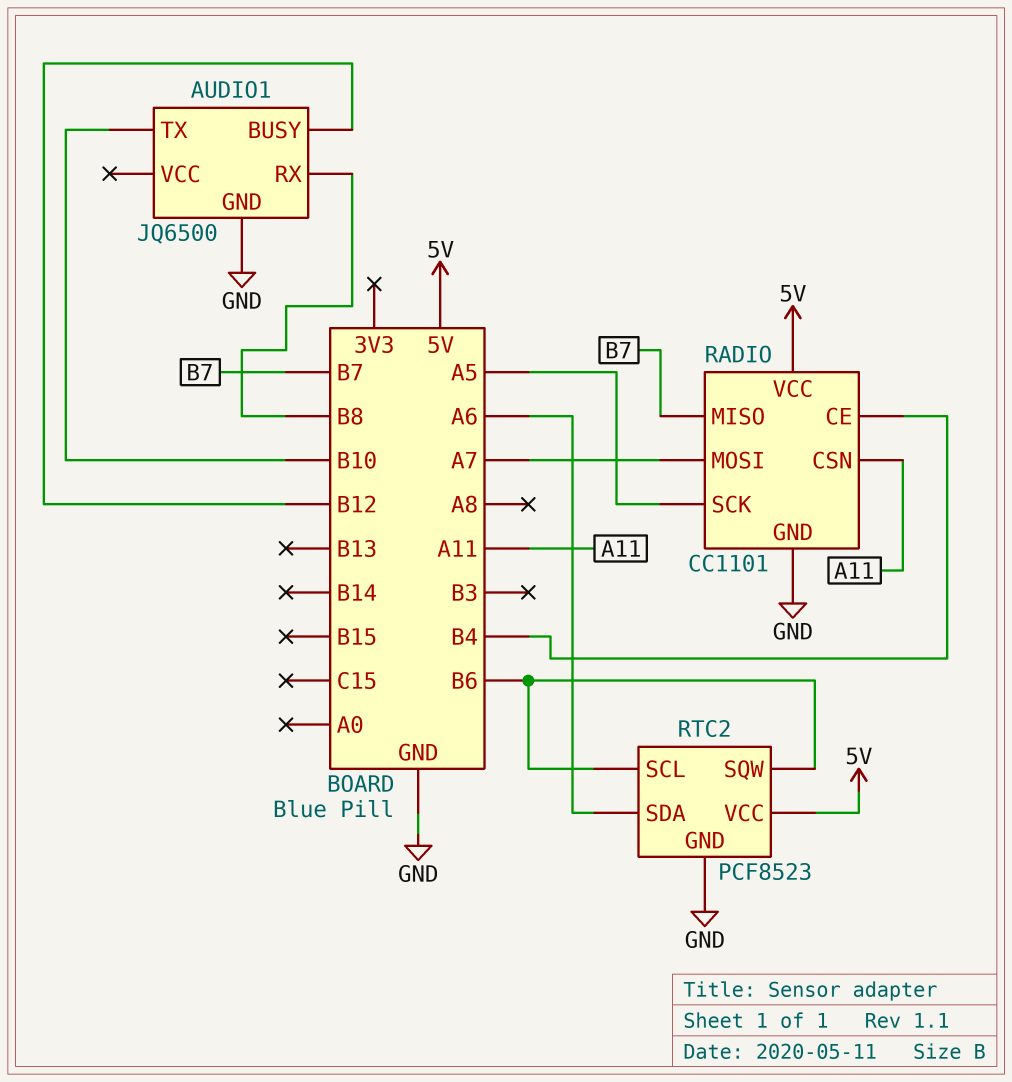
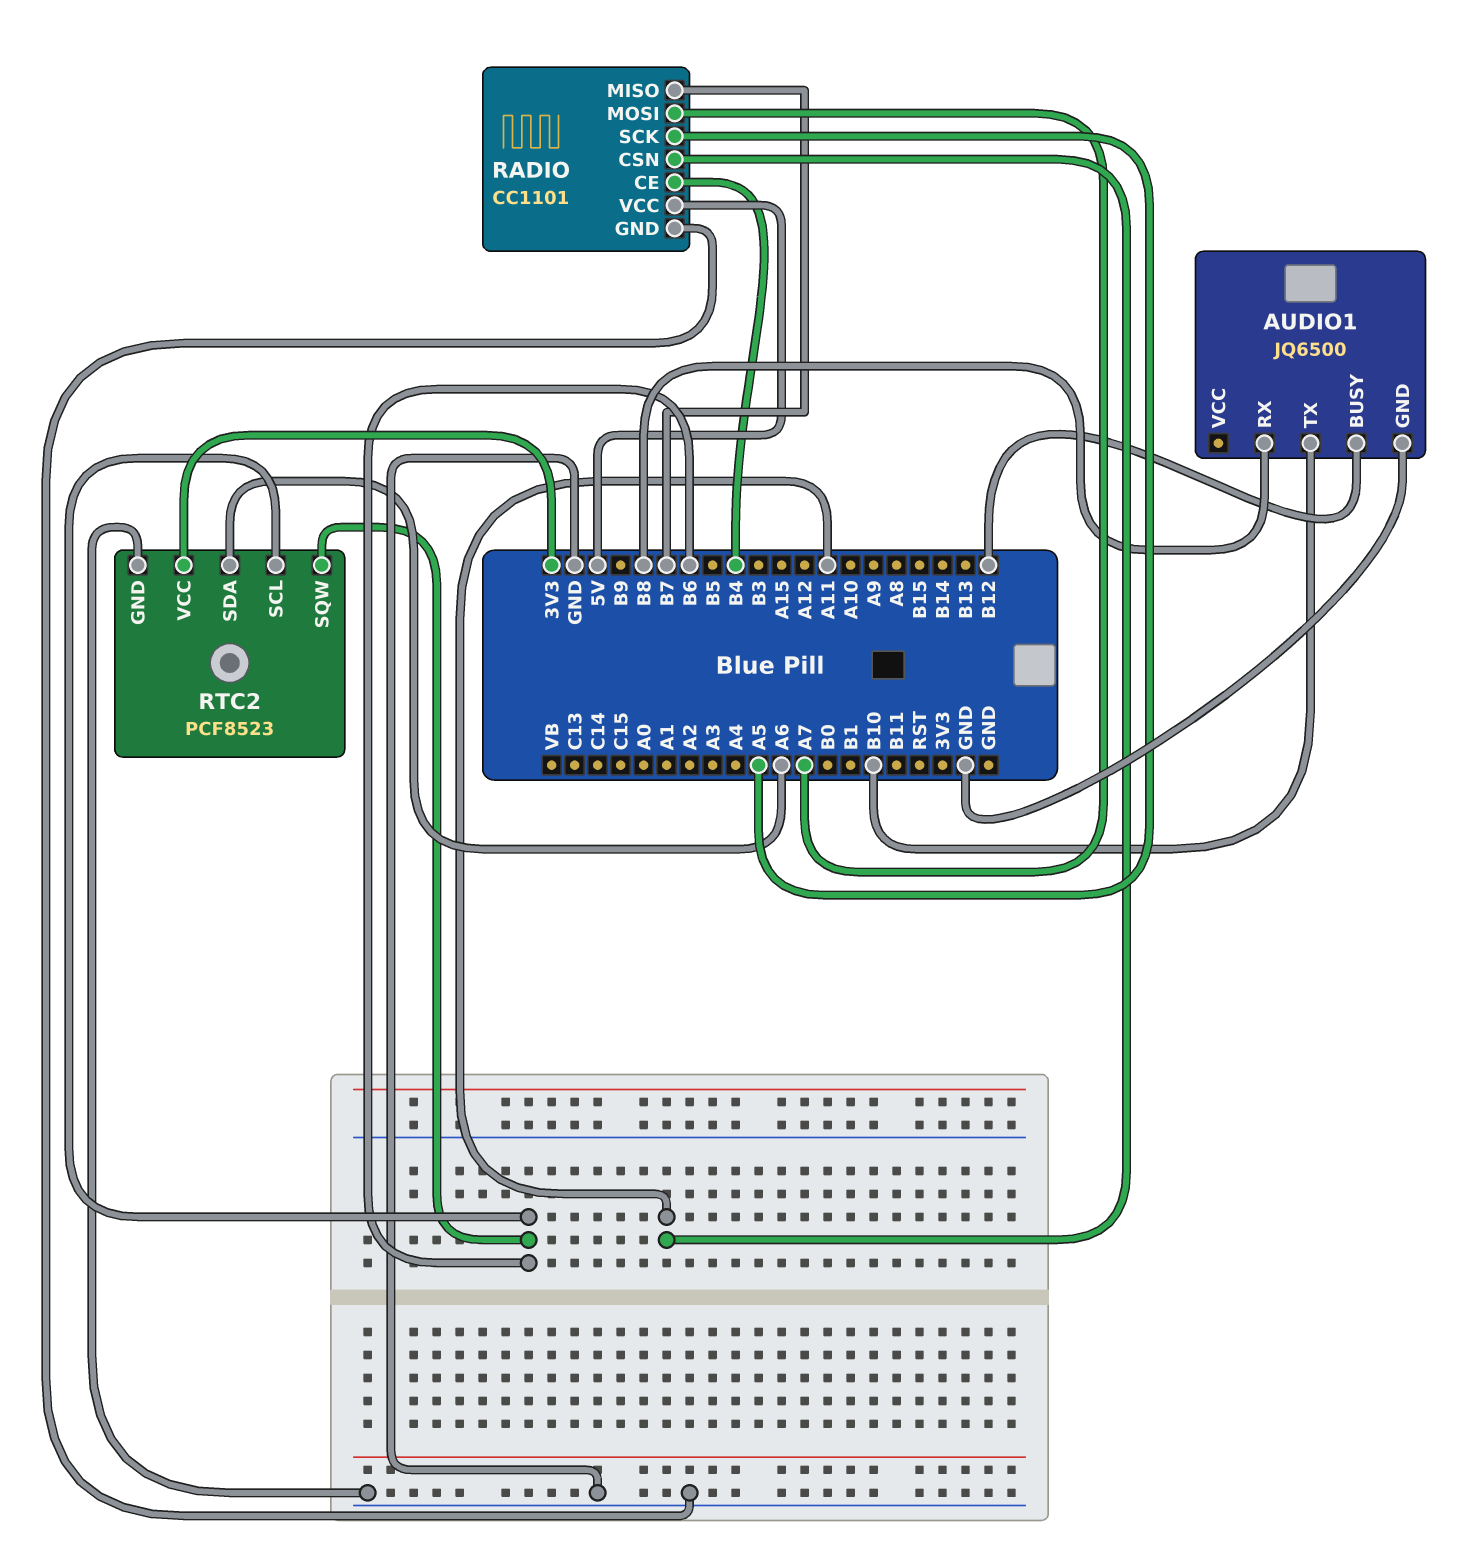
RTC2 pin VCC: 5V -> 3V3

